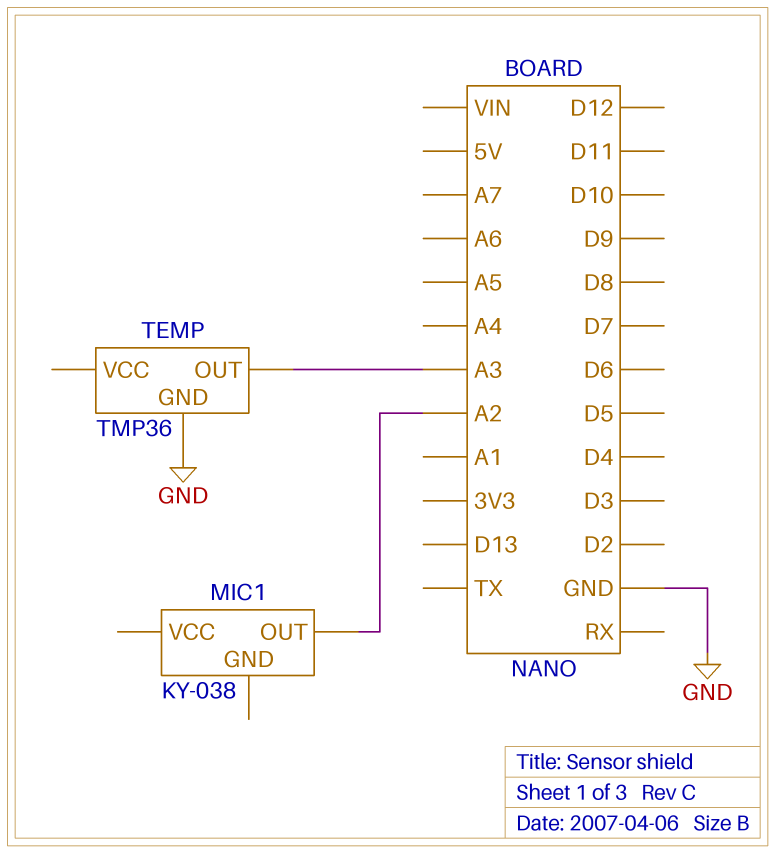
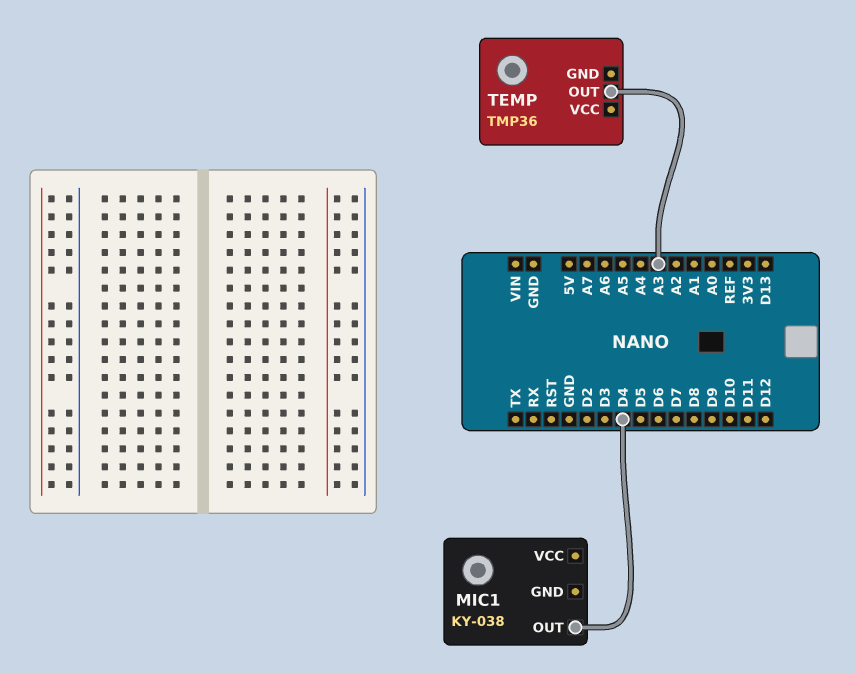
MIC1 pin OUT: A2 -> D4
TEMP pin GND: GND -> none

